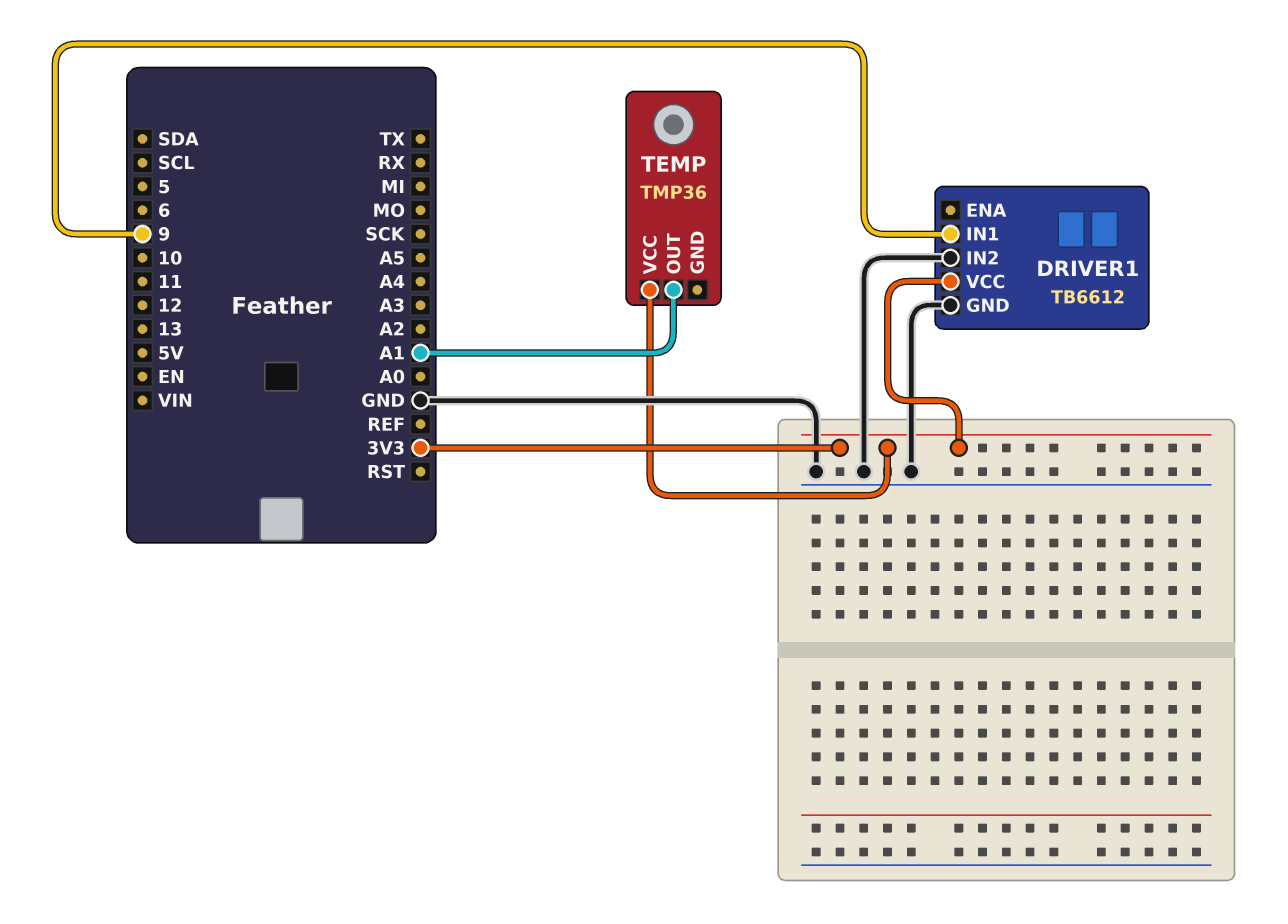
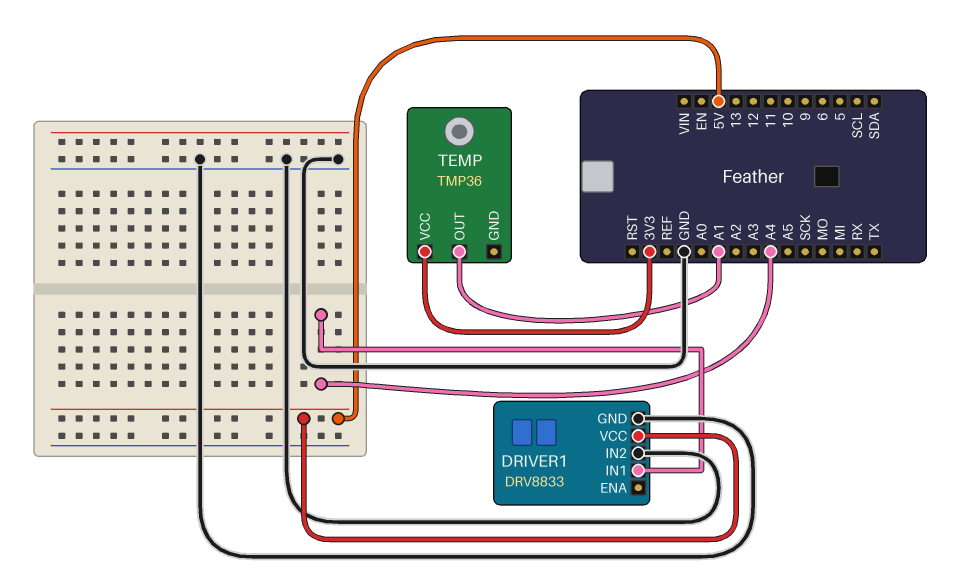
DRIVER1: TB6612 -> DRV8833
DRIVER1 pin IN1: 9 -> A4
DRIVER1 pin VCC: 3V3 -> 5V

